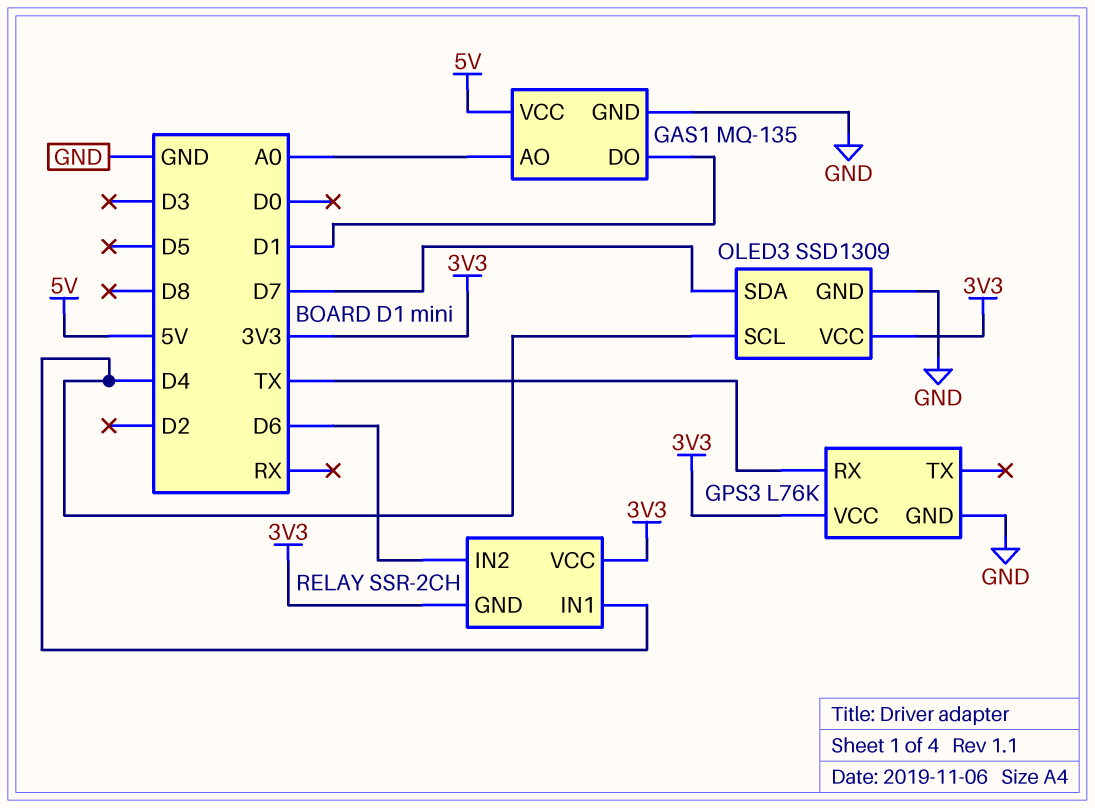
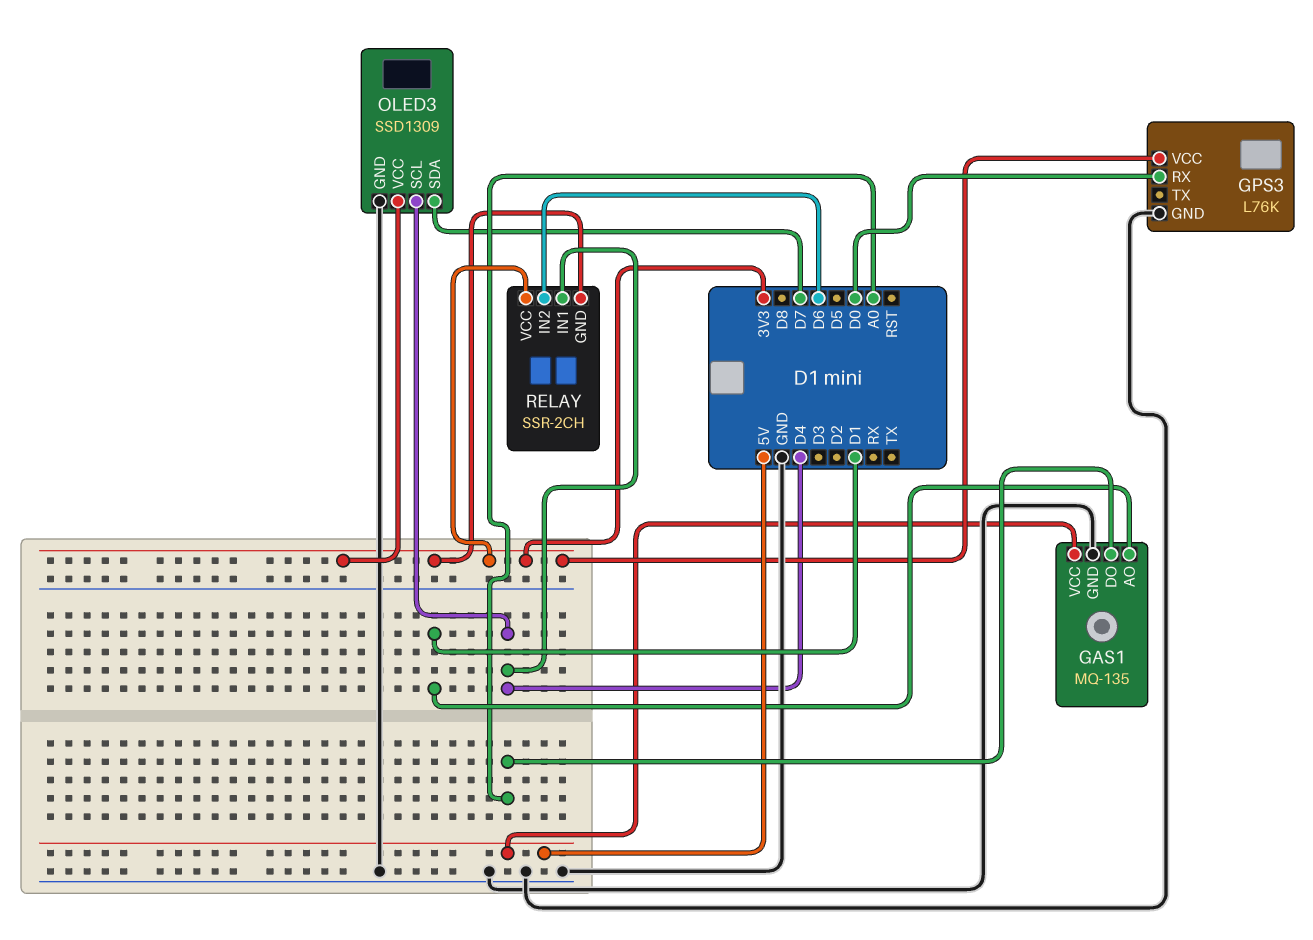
GAS1 pin AO: A0 -> D1
GAS1 pin DO: D1 -> A0
GPS3 pin RX: TX -> D0

